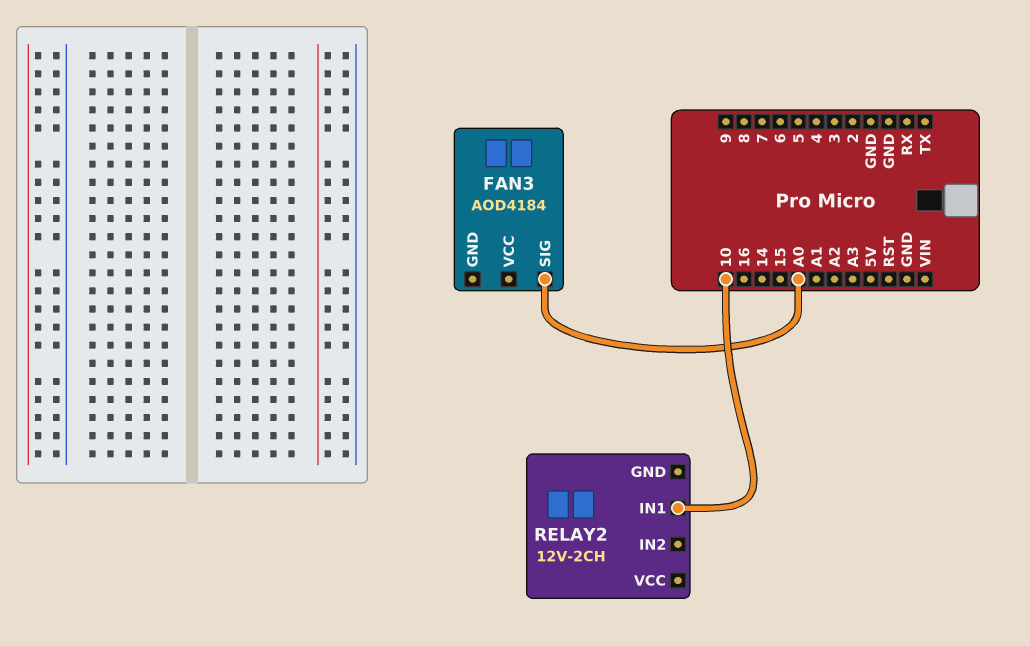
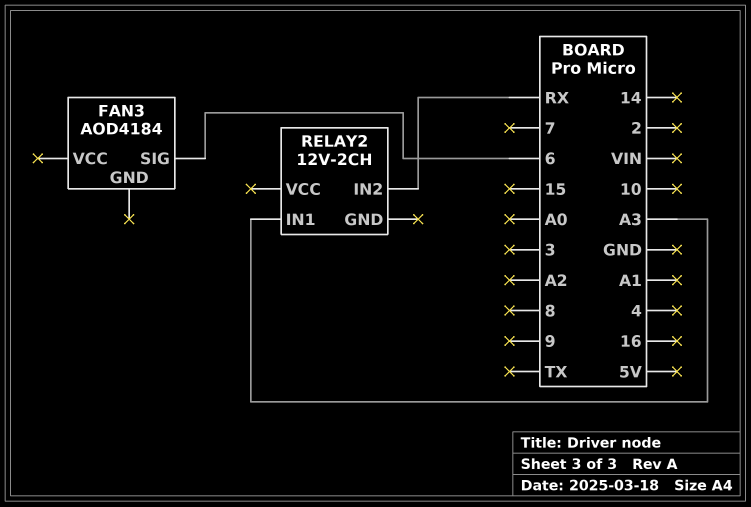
FAN3 pin SIG: A0 -> 6
RELAY2 pin IN1: 10 -> A3
RELAY2 pin IN2: none -> RX

